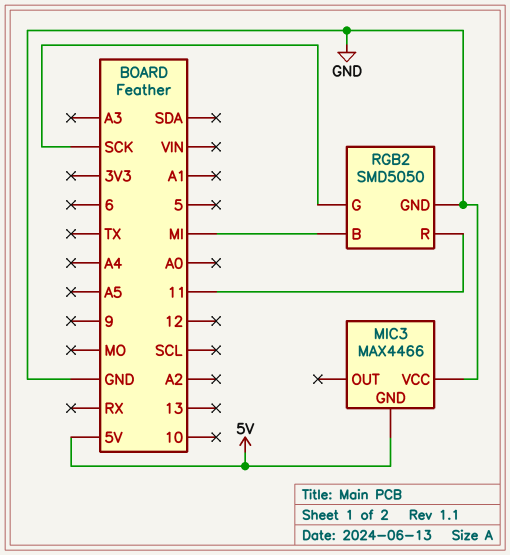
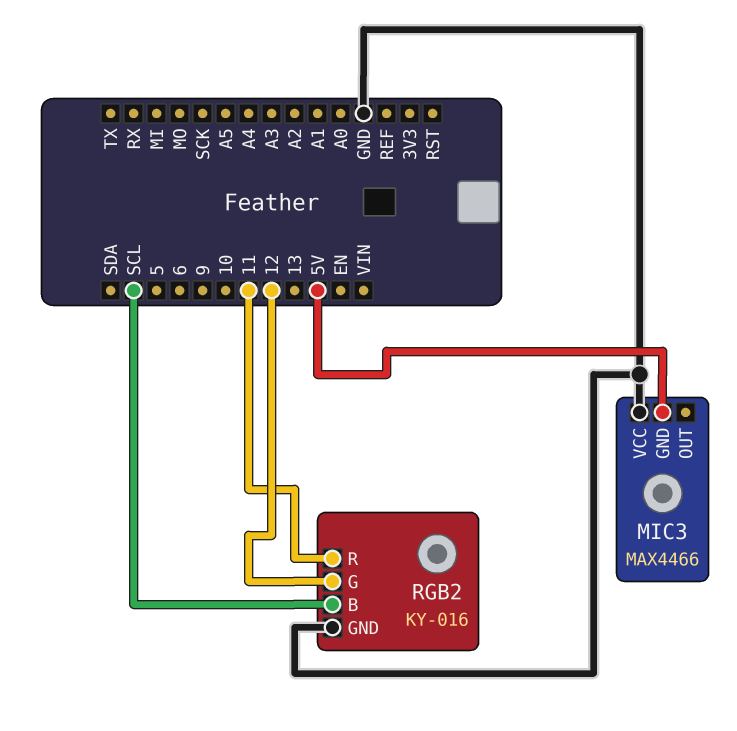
RGB2: SMD5050 -> KY-016
RGB2 pin B: MI -> SCL
RGB2 pin G: SCK -> 12

